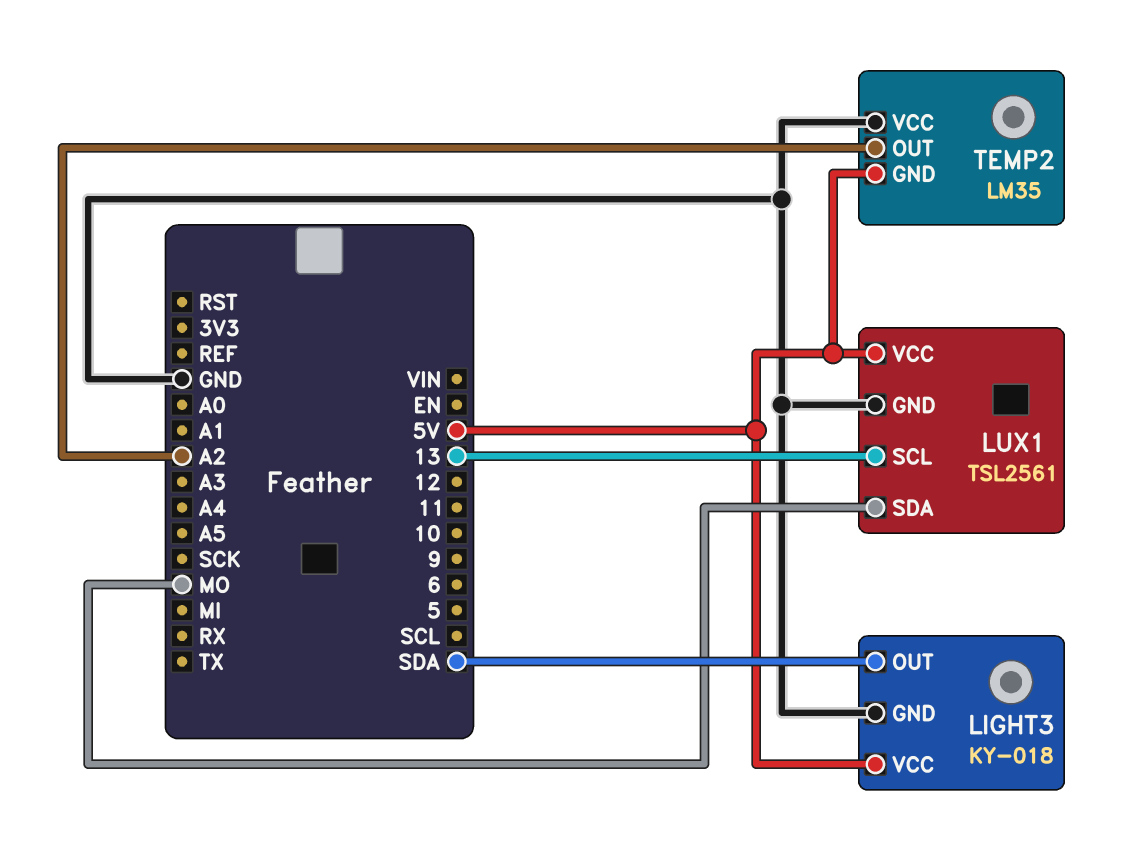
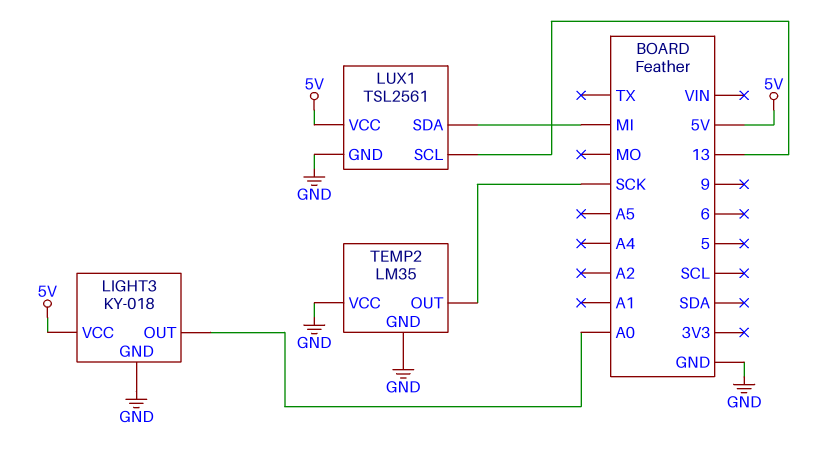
LIGHT3 pin OUT: SDA -> A0
LUX1 pin SDA: MO -> MI
TEMP2 pin GND: 5V -> GND
TEMP2 pin OUT: A2 -> SCK

